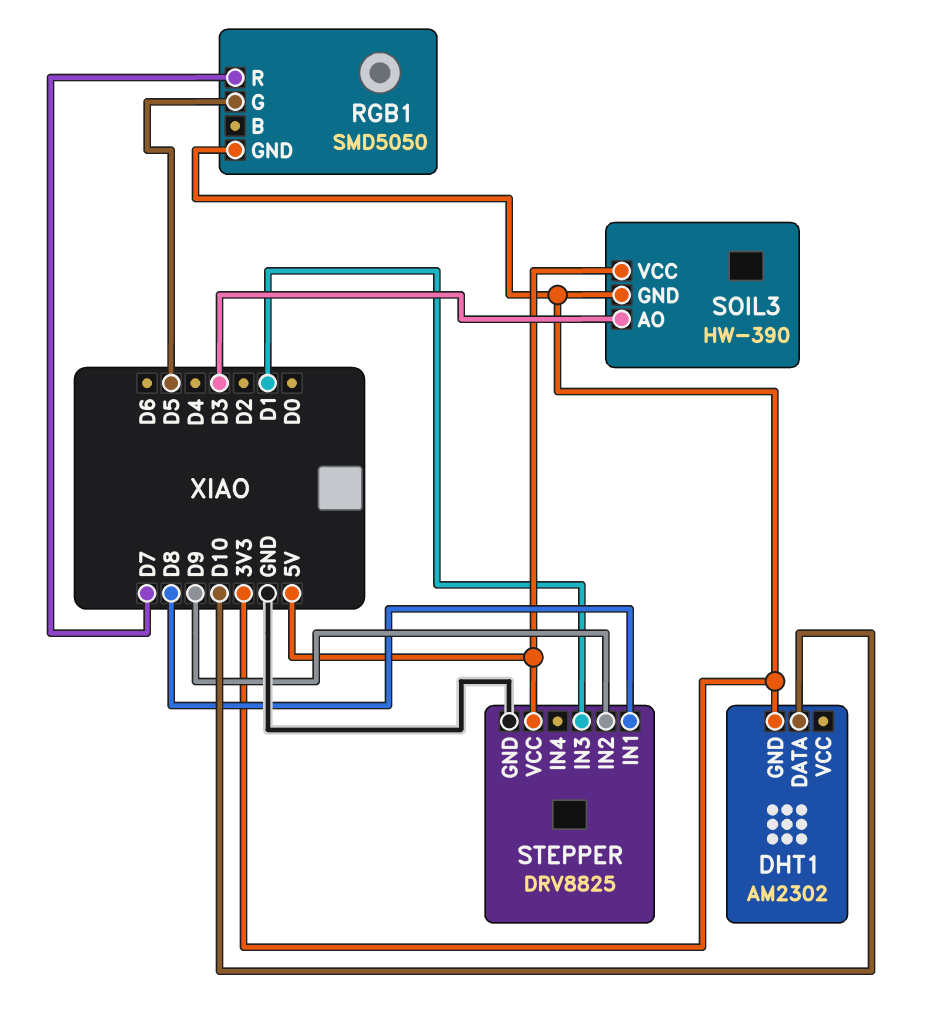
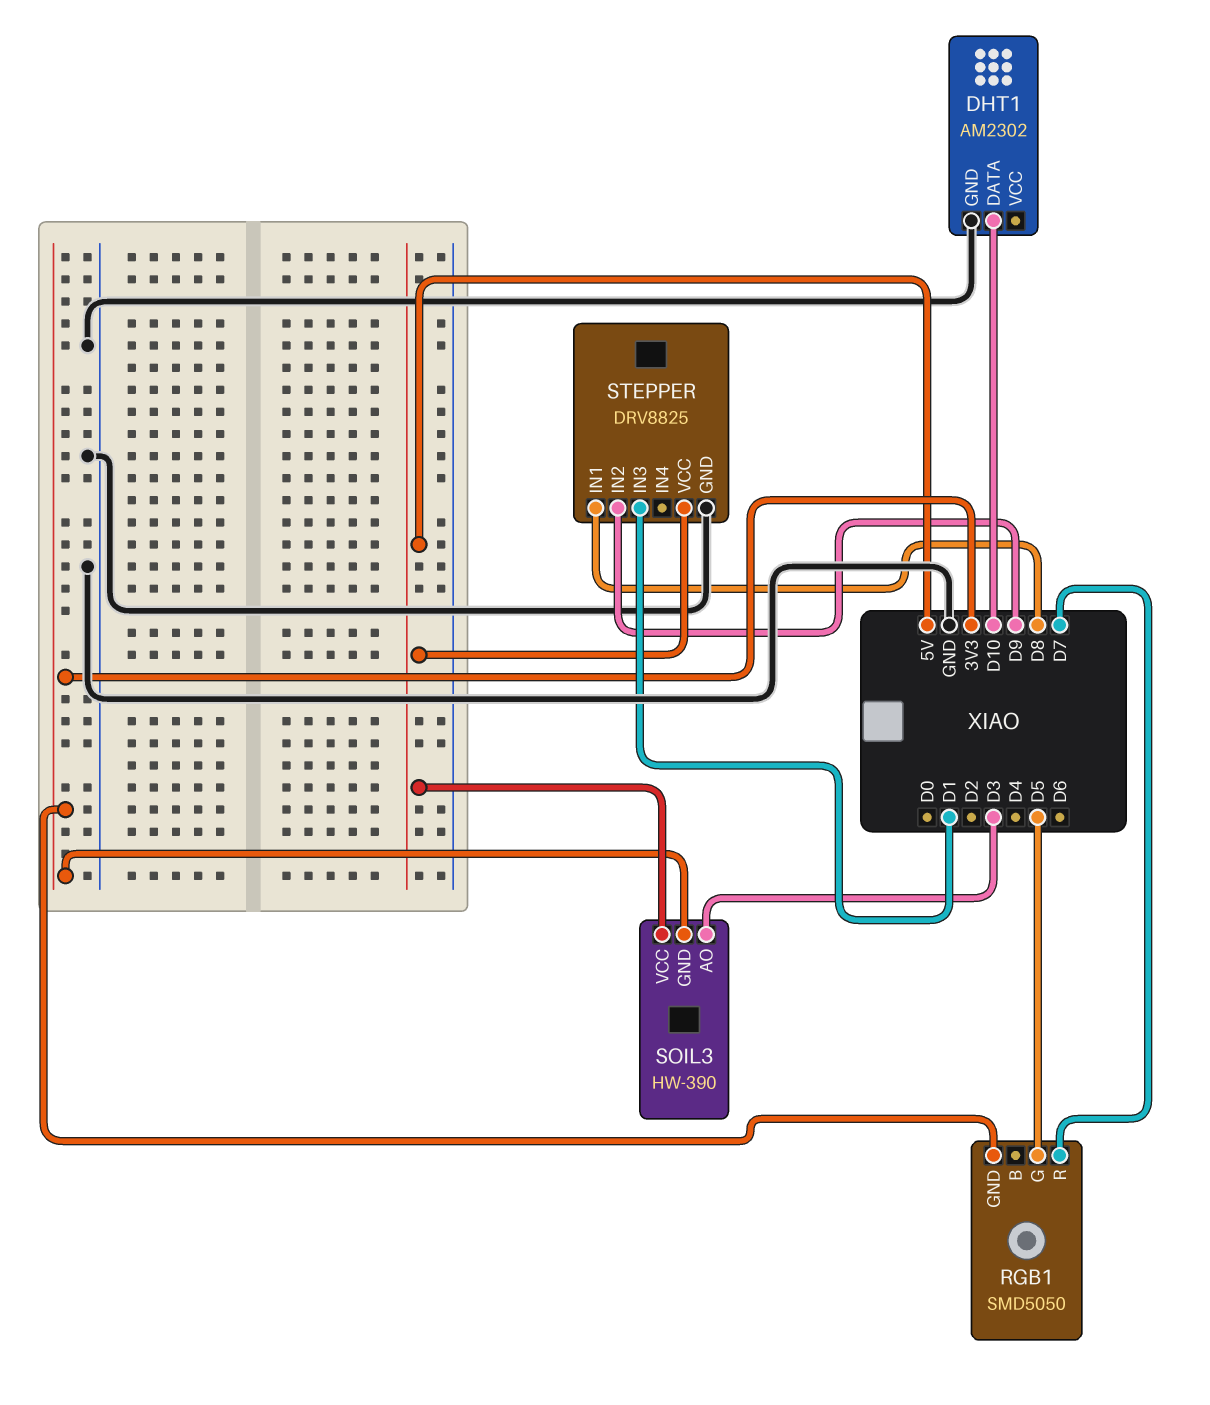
DHT1 pin GND: 3V3 -> GND

